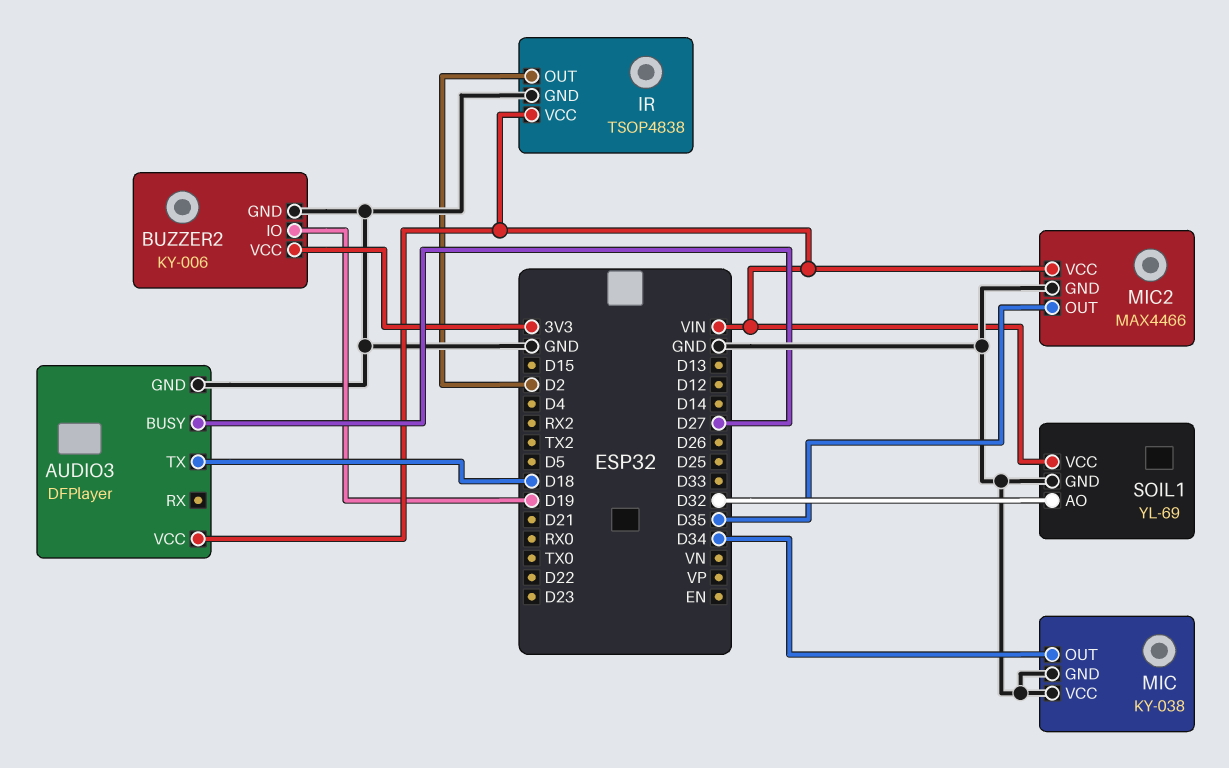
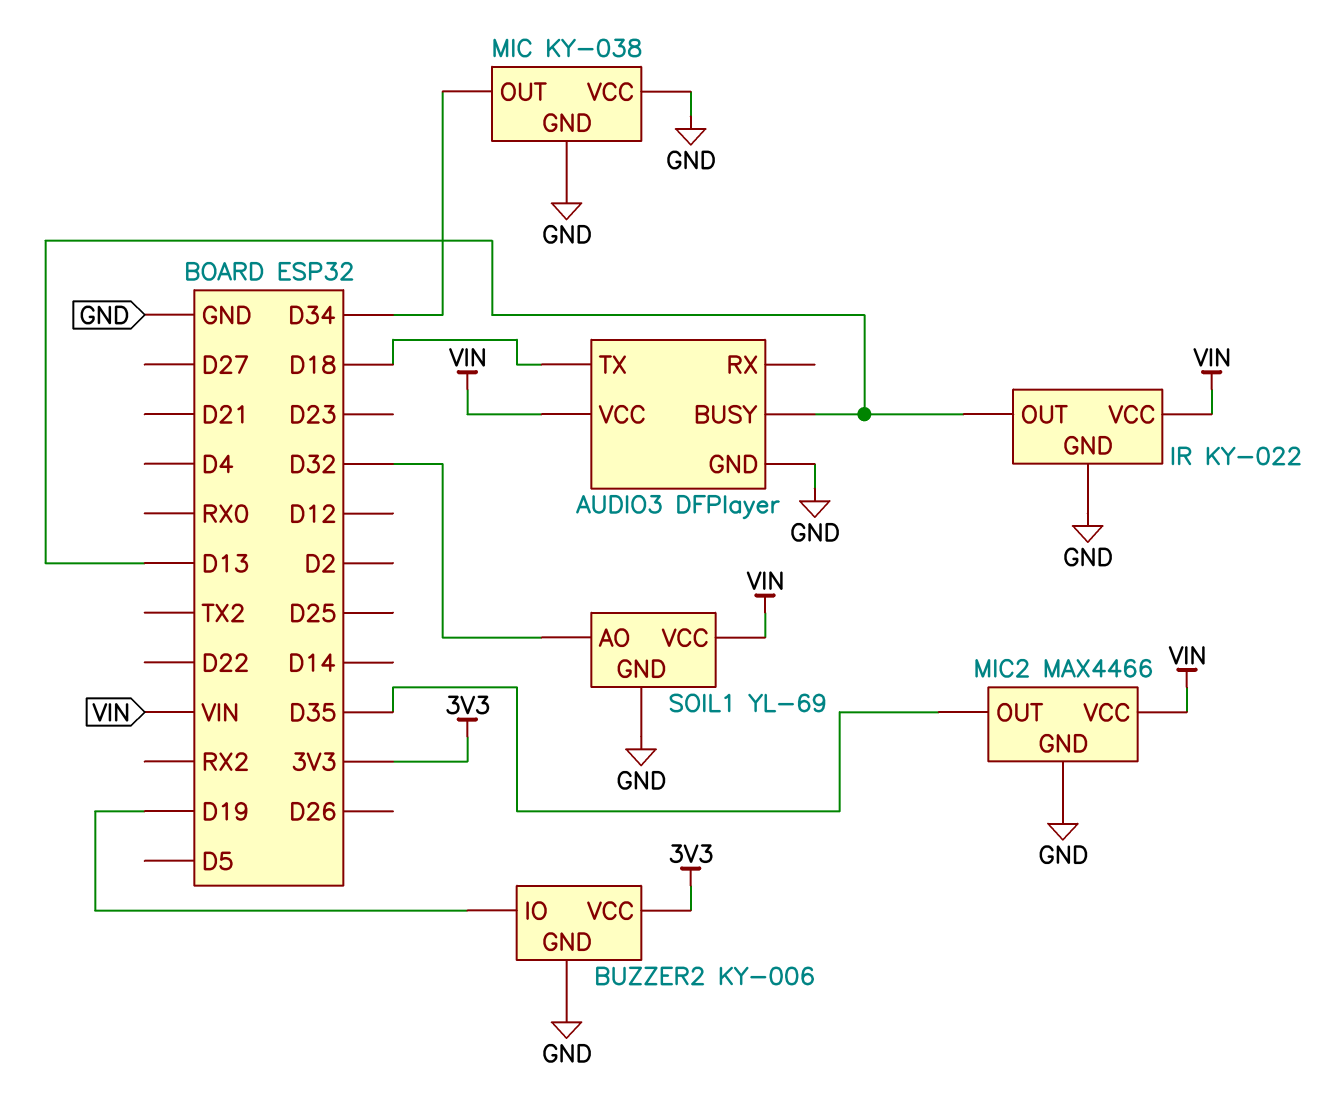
AUDIO3 pin BUSY: D27 -> D13
IR: TSOP4838 -> KY-022
IR pin OUT: D2 -> D13

